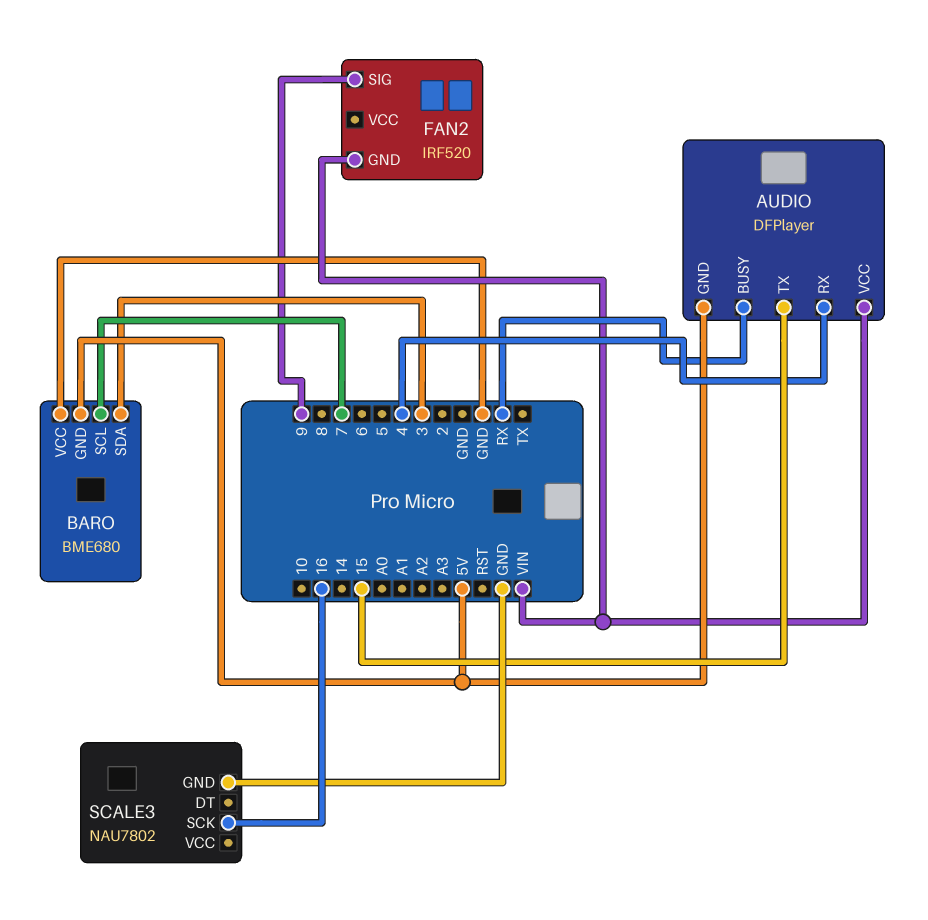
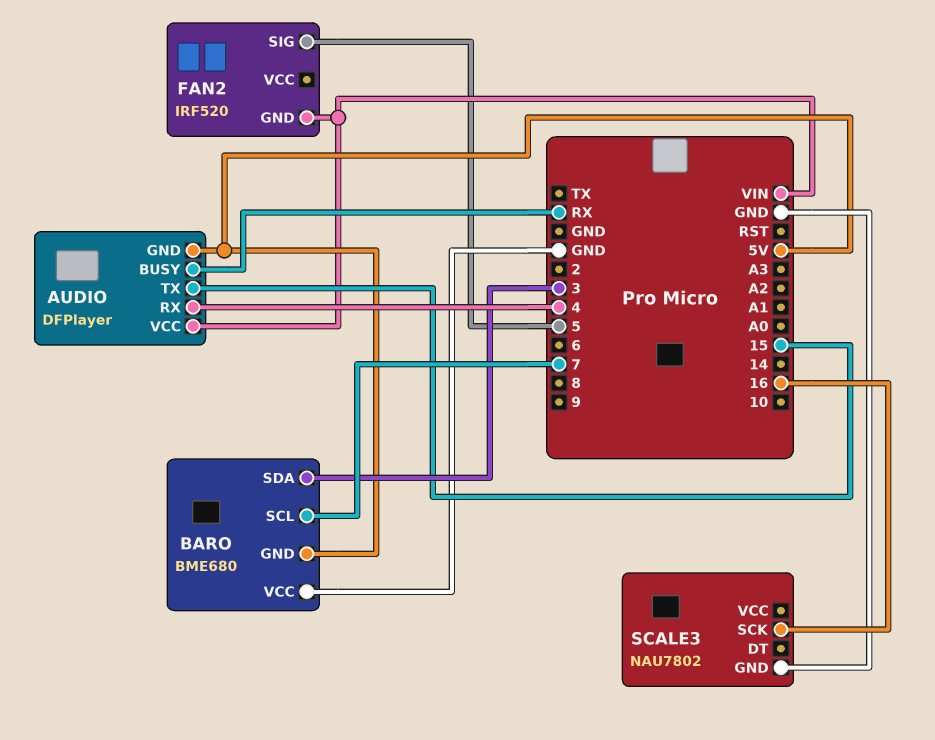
FAN2 pin SIG: 9 -> 5

